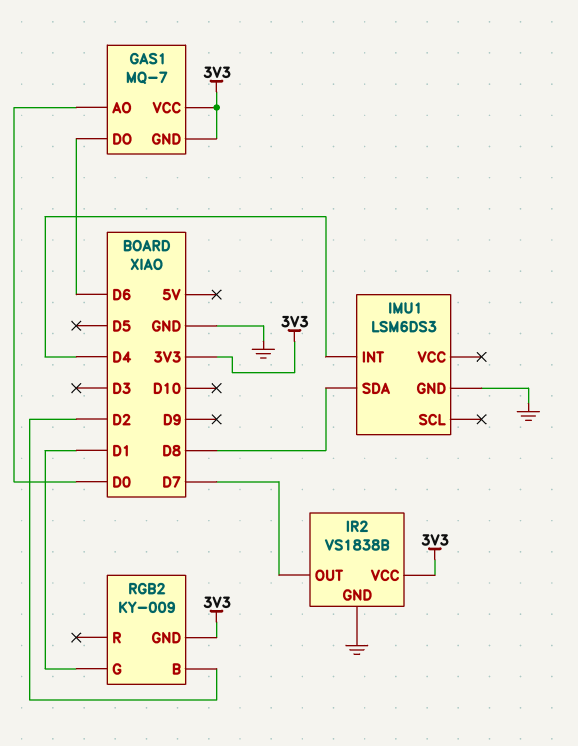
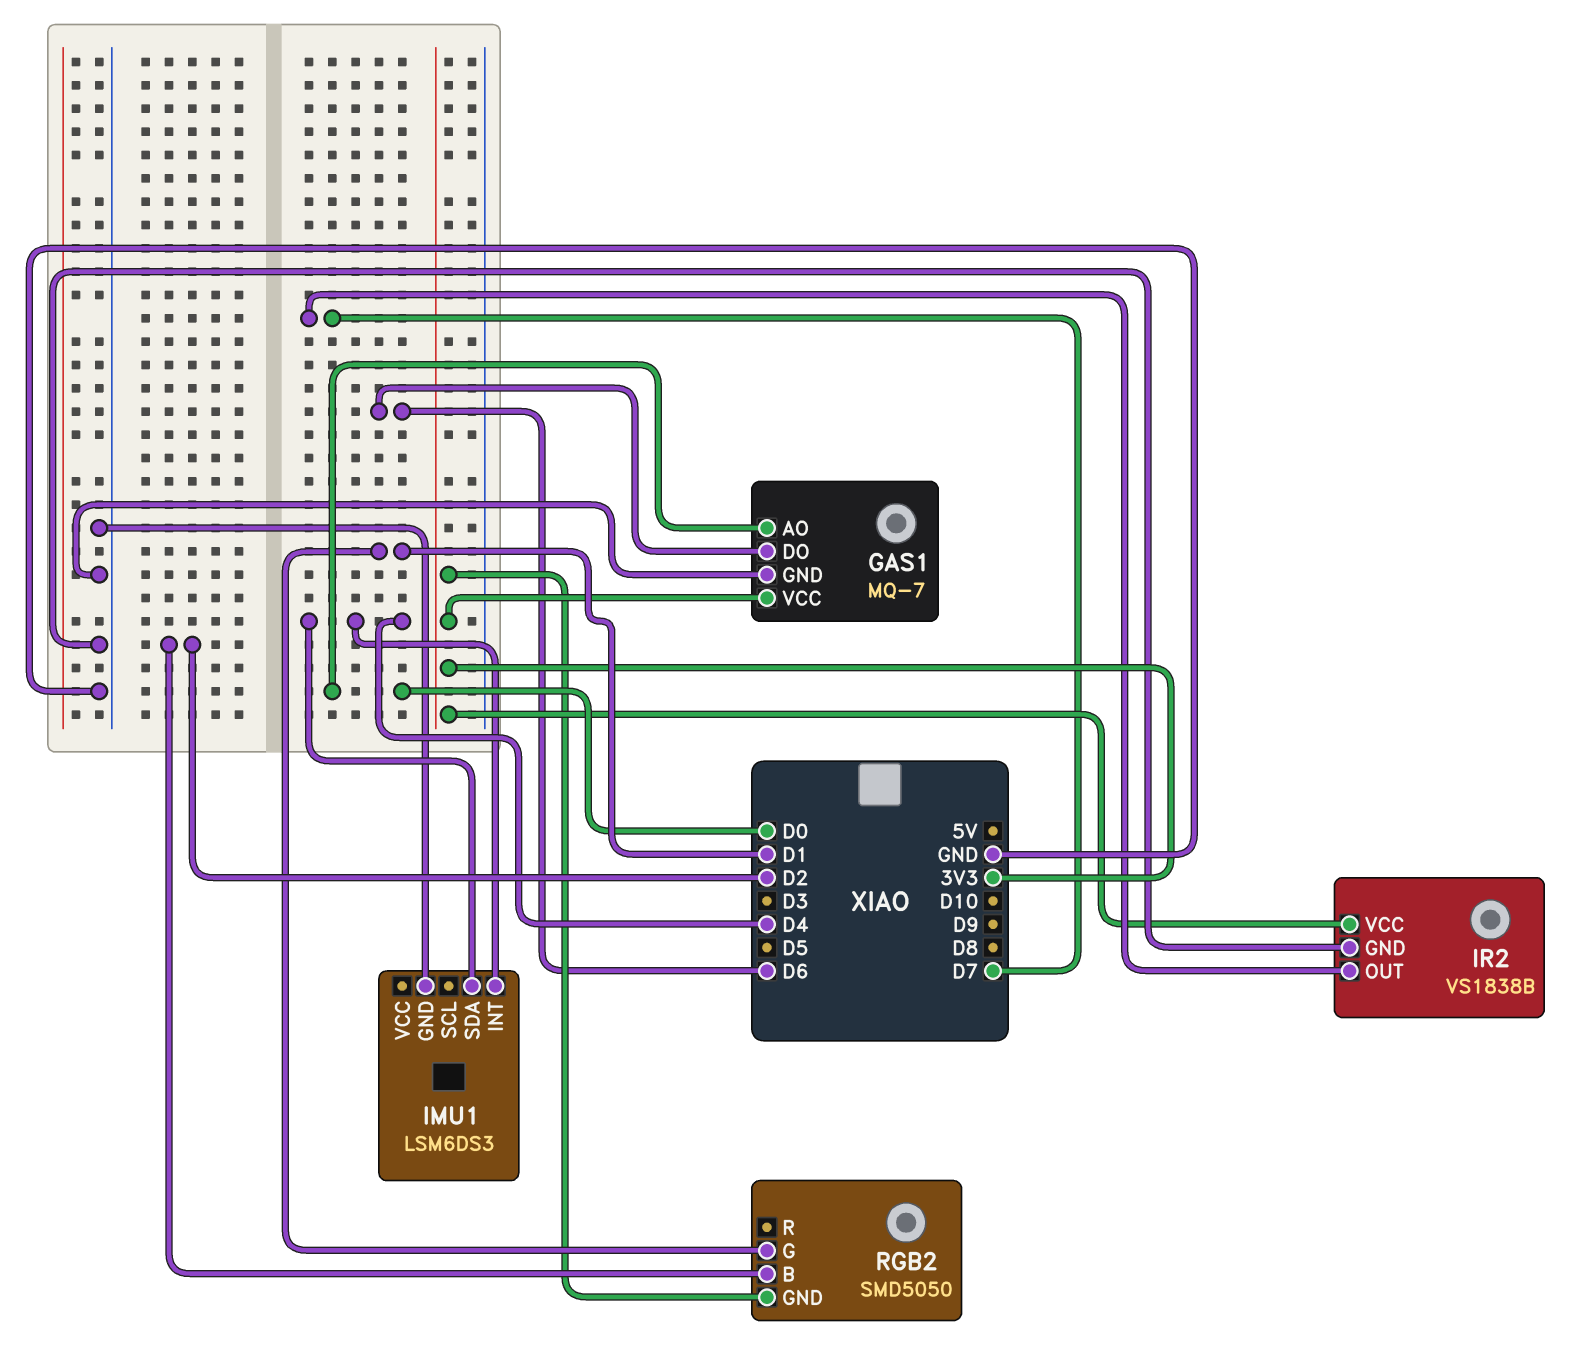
GAS1 pin GND: 3V3 -> GND
IMU1 pin SDA: D8 -> D4
RGB2: KY-009 -> SMD5050

